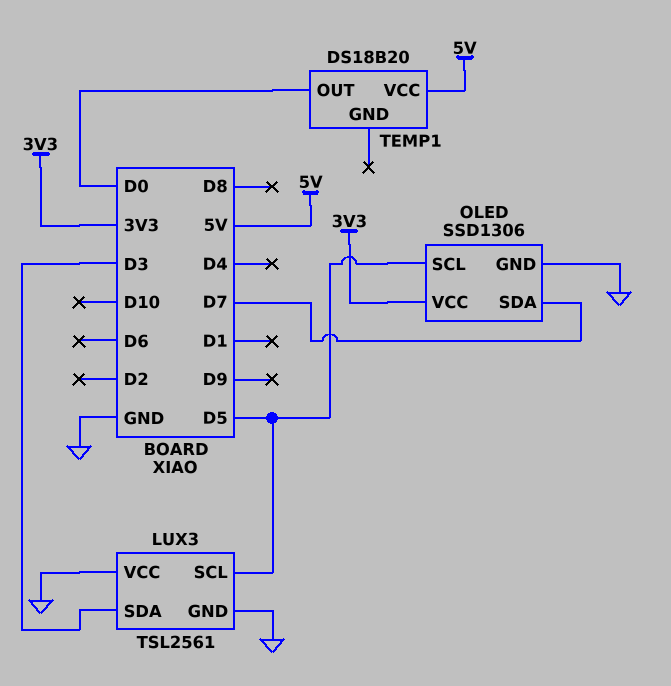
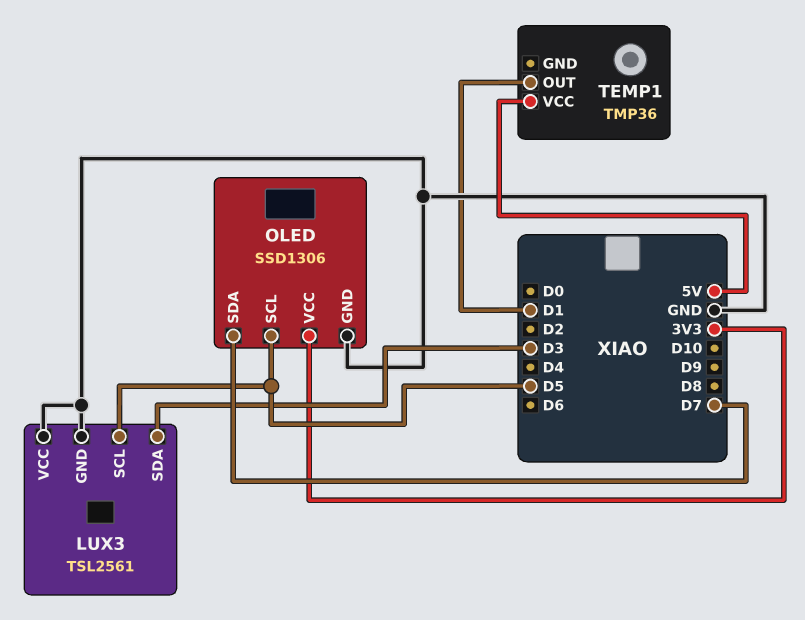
TEMP1: DS18B20 -> TMP36
TEMP1 pin OUT: D0 -> D1

